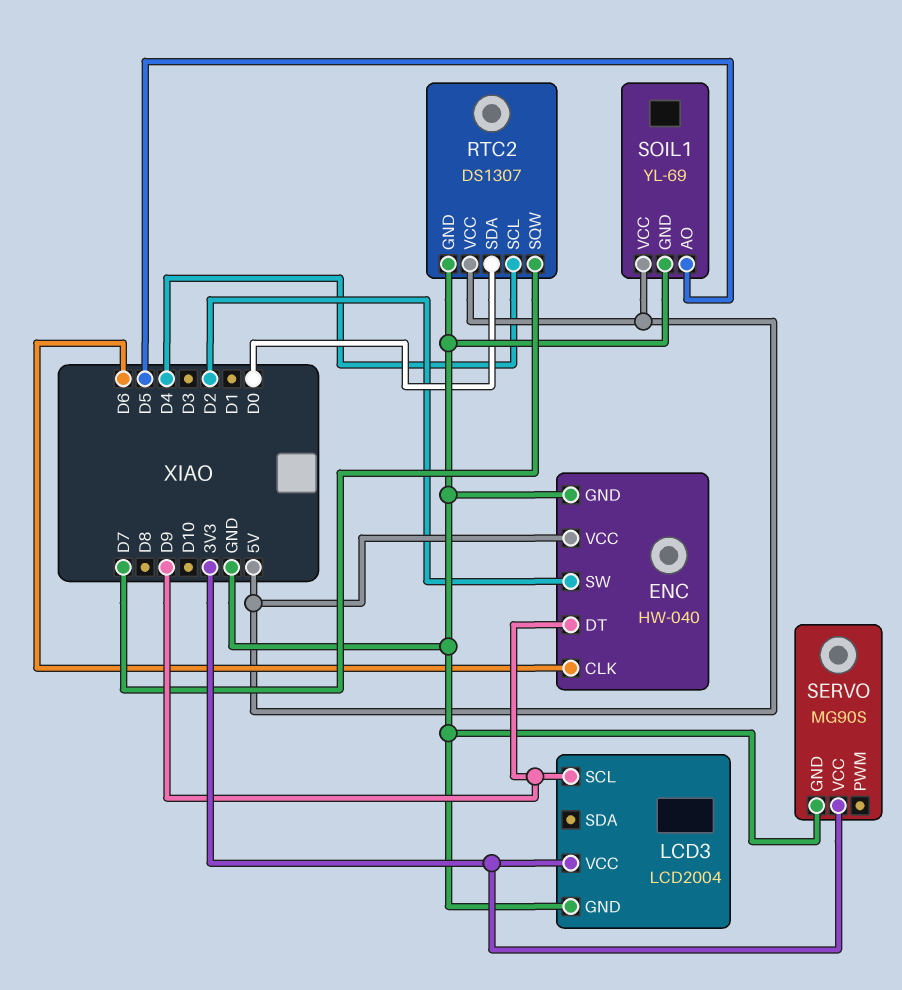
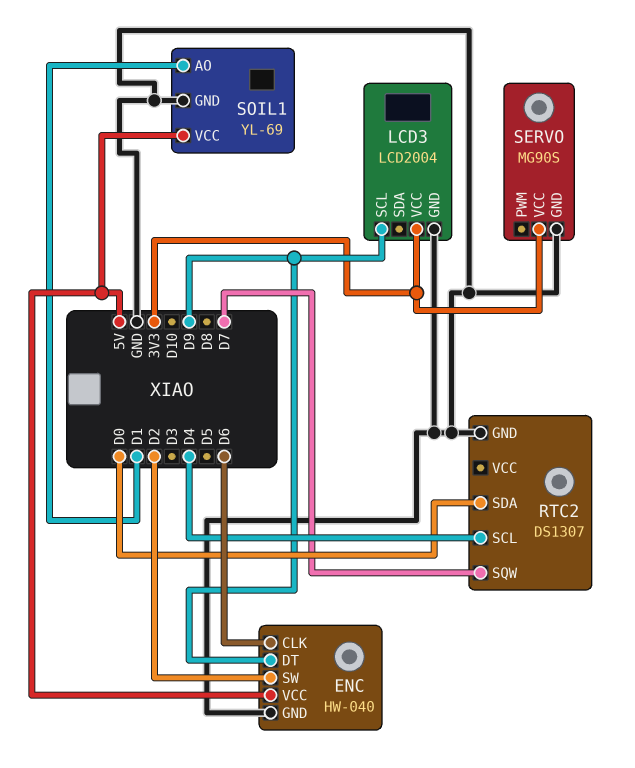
RTC2 pin VCC: 5V -> none
SOIL1 pin AO: D5 -> D1

